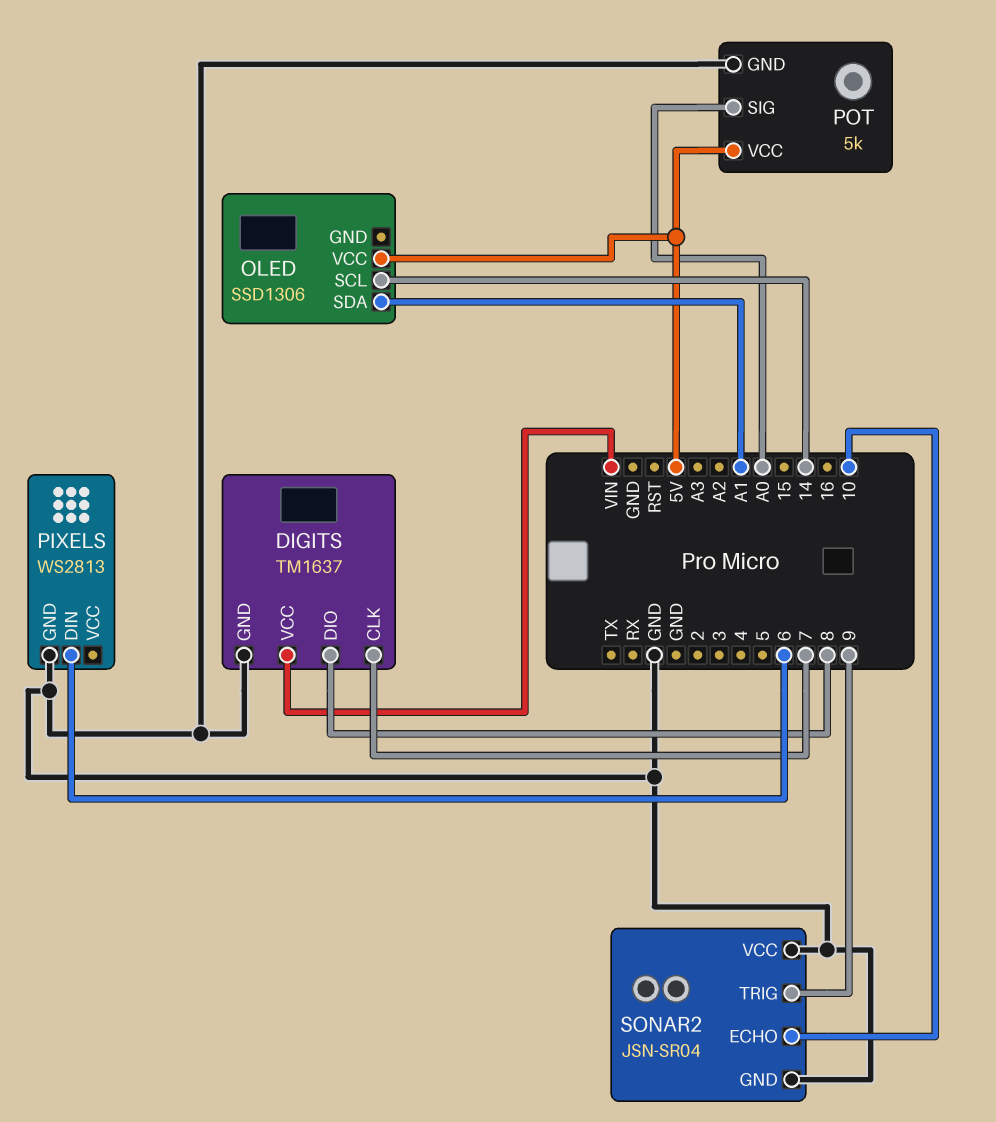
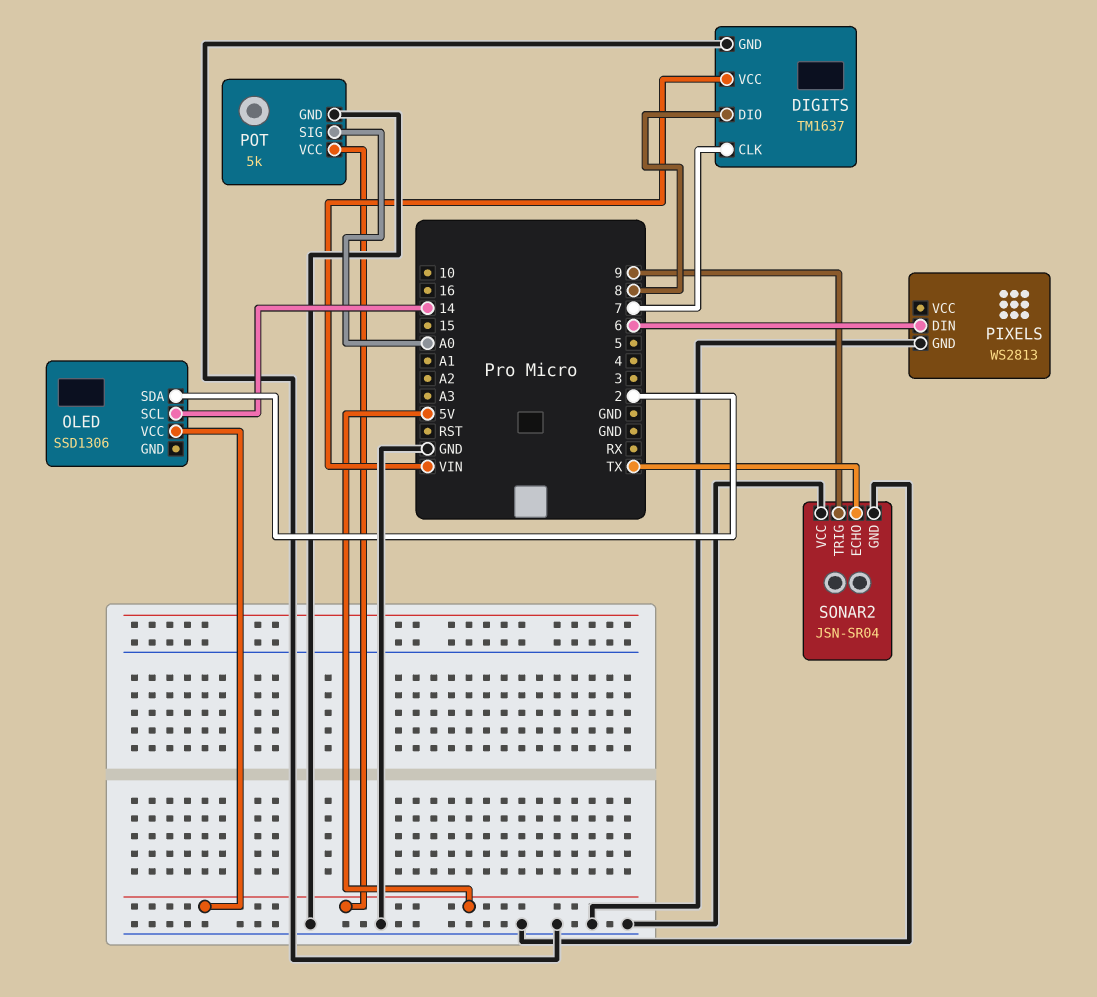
OLED pin SDA: A1 -> 2
SONAR2 pin ECHO: 10 -> TX

